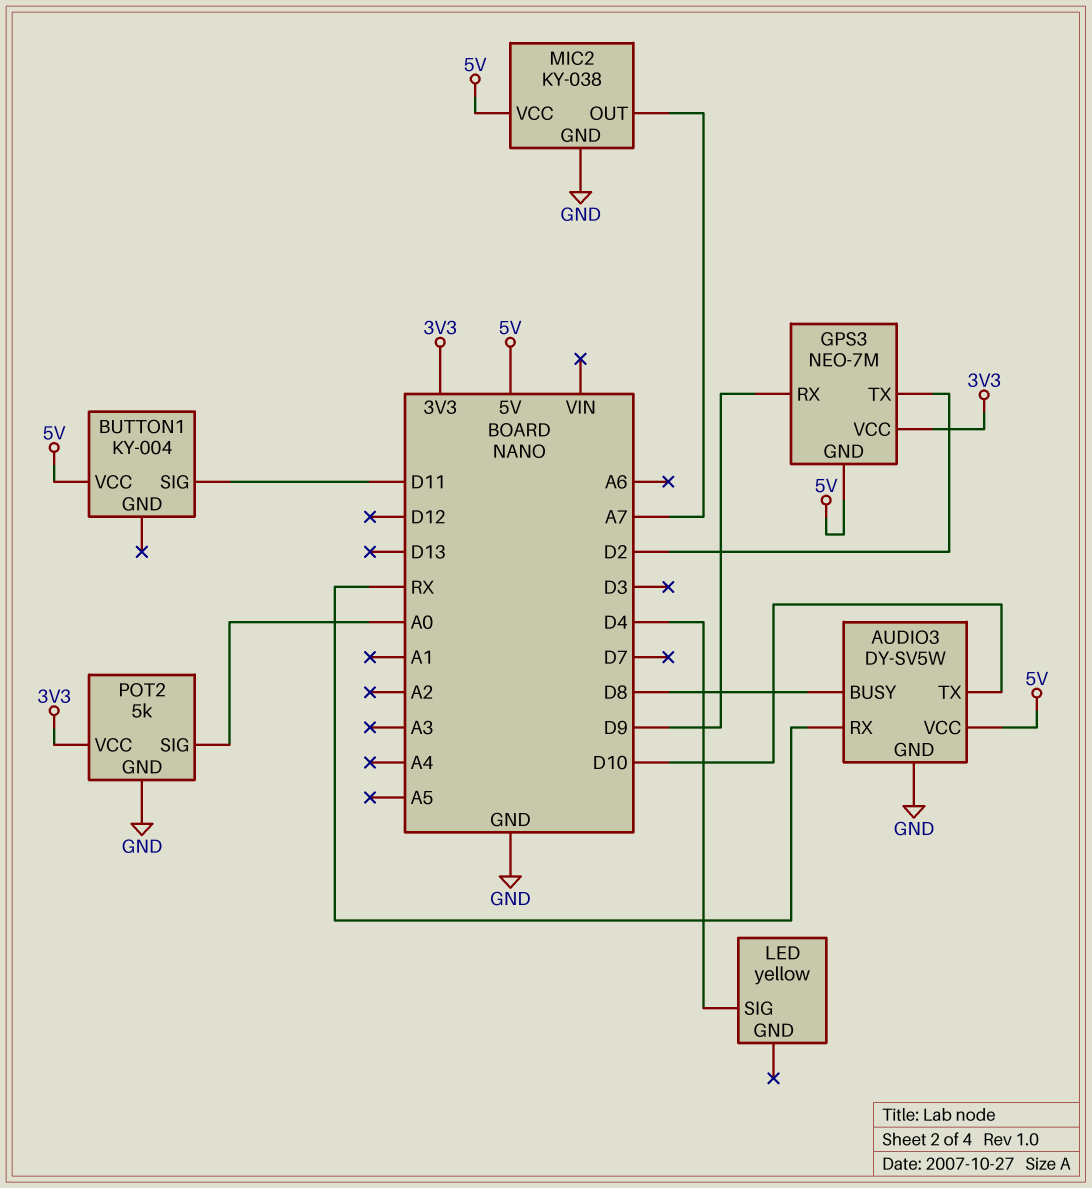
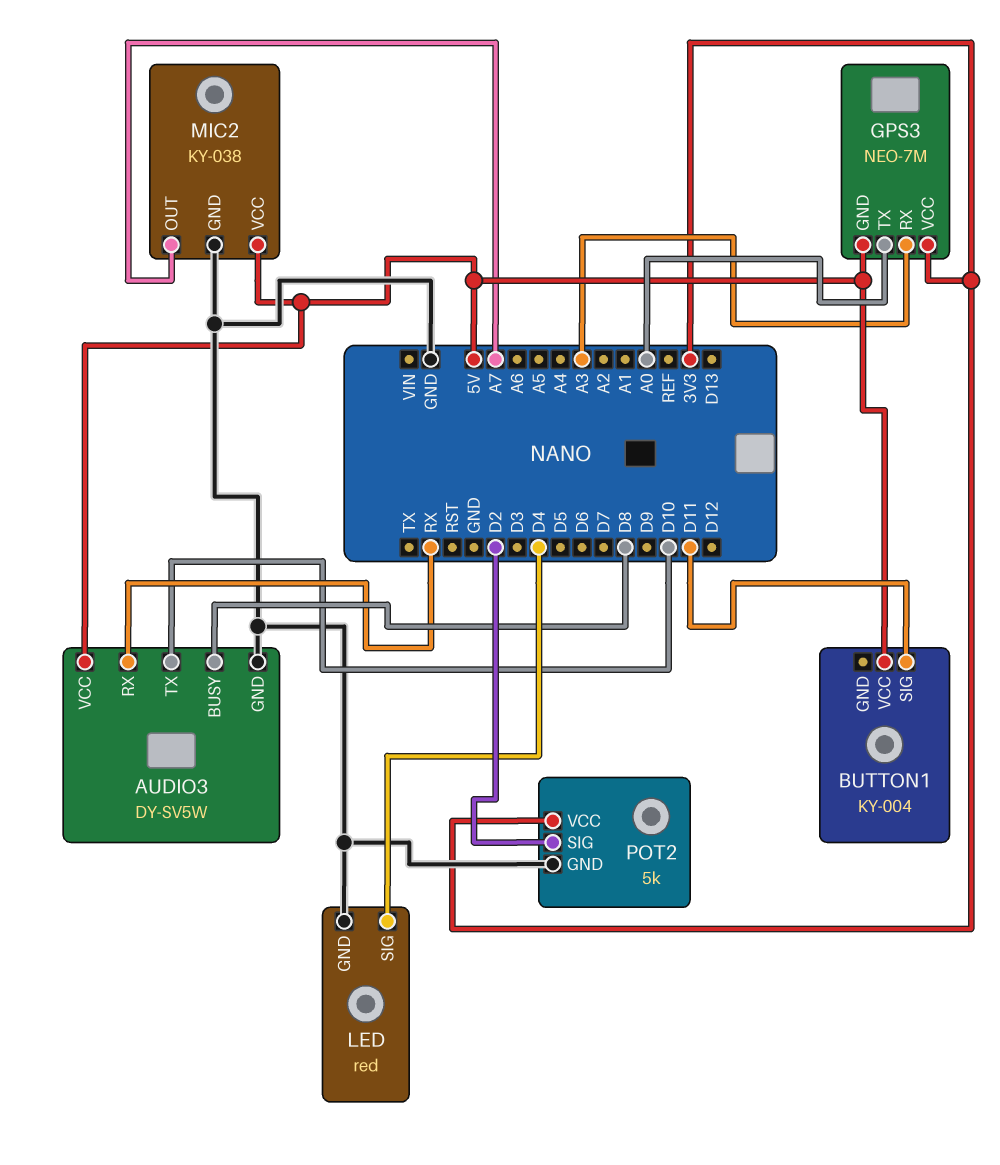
GPS3 pin RX: D9 -> A3
GPS3 pin TX: D2 -> A0
LED: yellow -> red
LED pin GND: none -> GND
POT2 pin SIG: A0 -> D2

